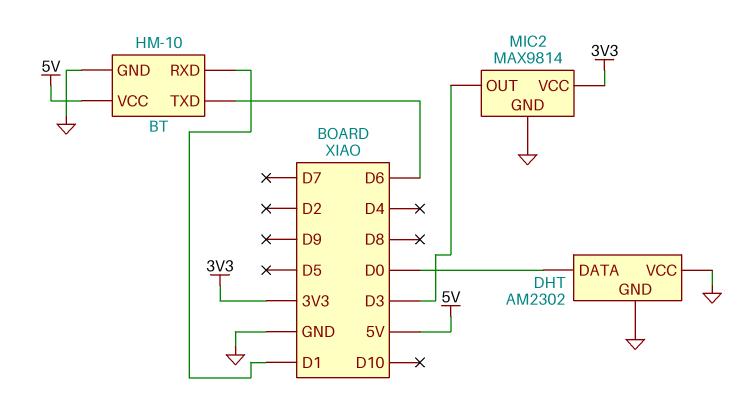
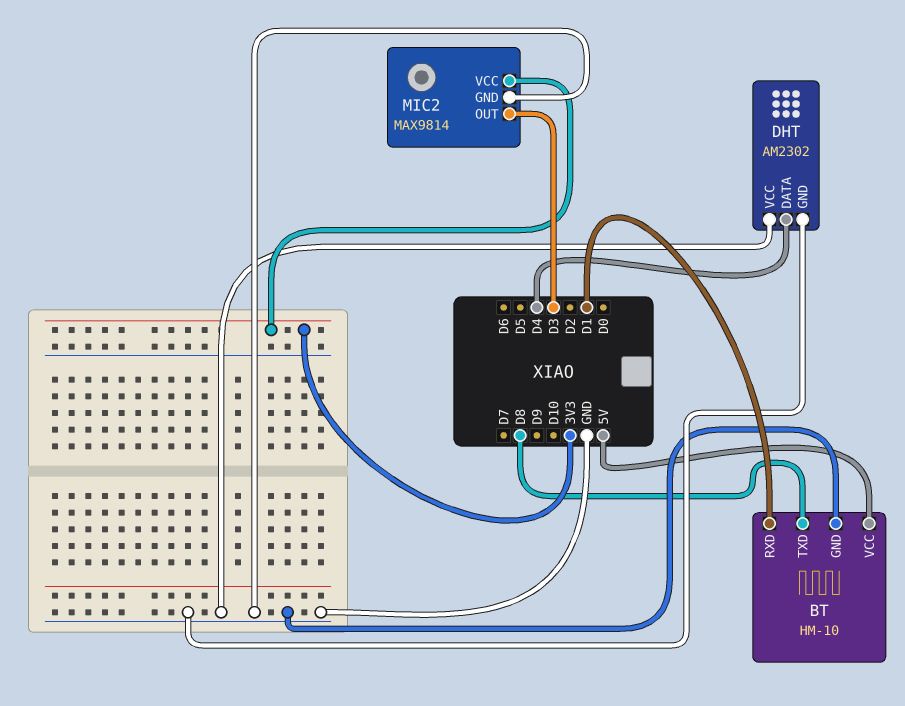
BT pin TXD: D6 -> D8
DHT pin DATA: D0 -> D4

